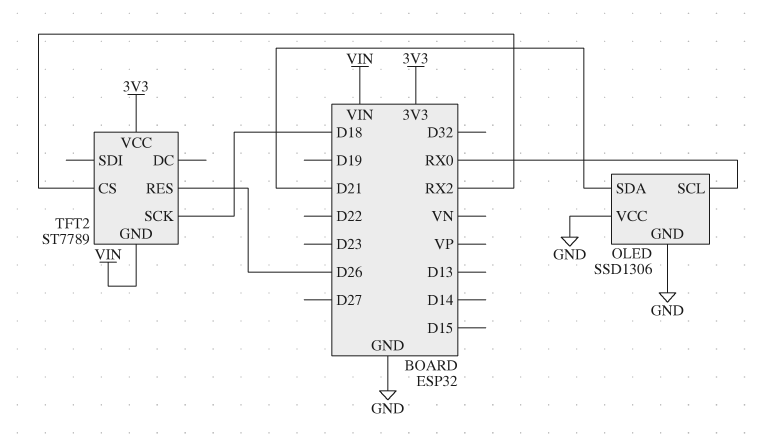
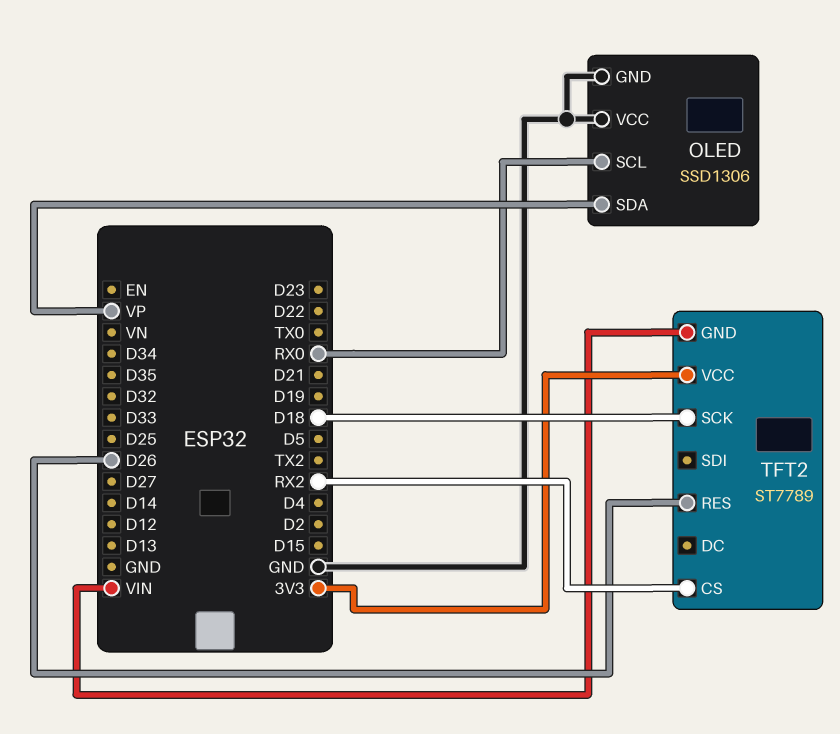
OLED pin SDA: D21 -> VP

